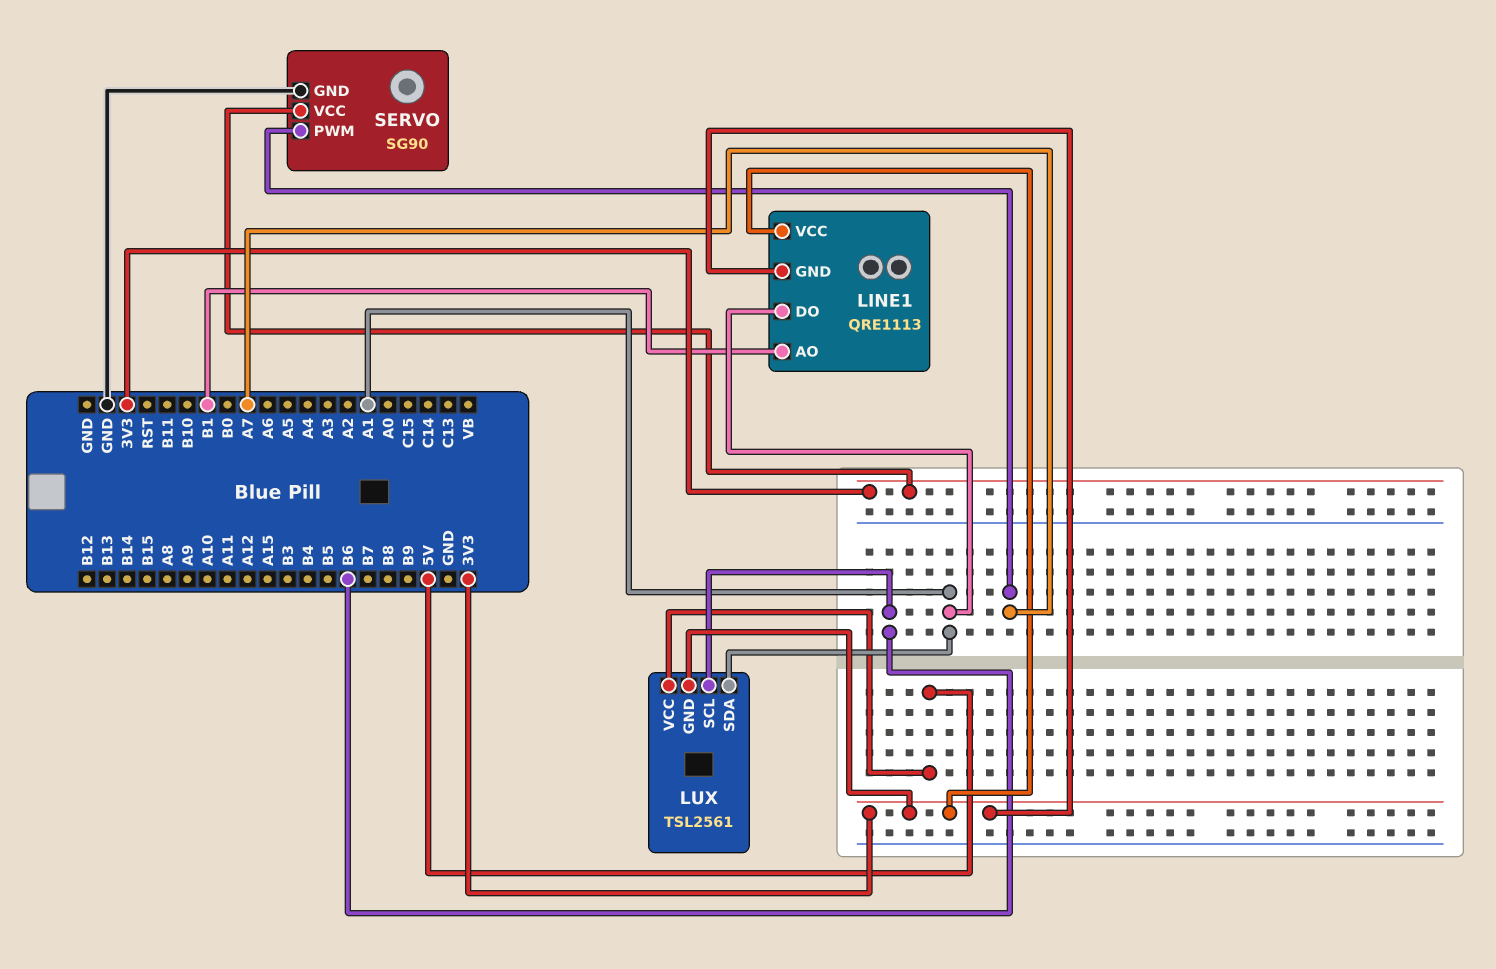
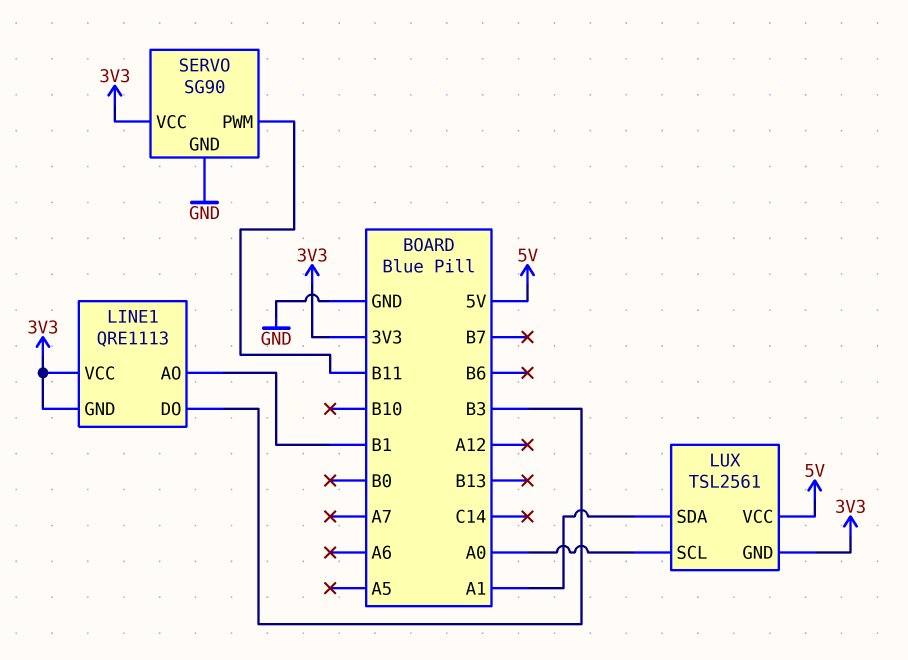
LINE1 pin DO: A1 -> B3
LUX pin SCL: B6 -> A0
SERVO pin PWM: A7 -> B11

